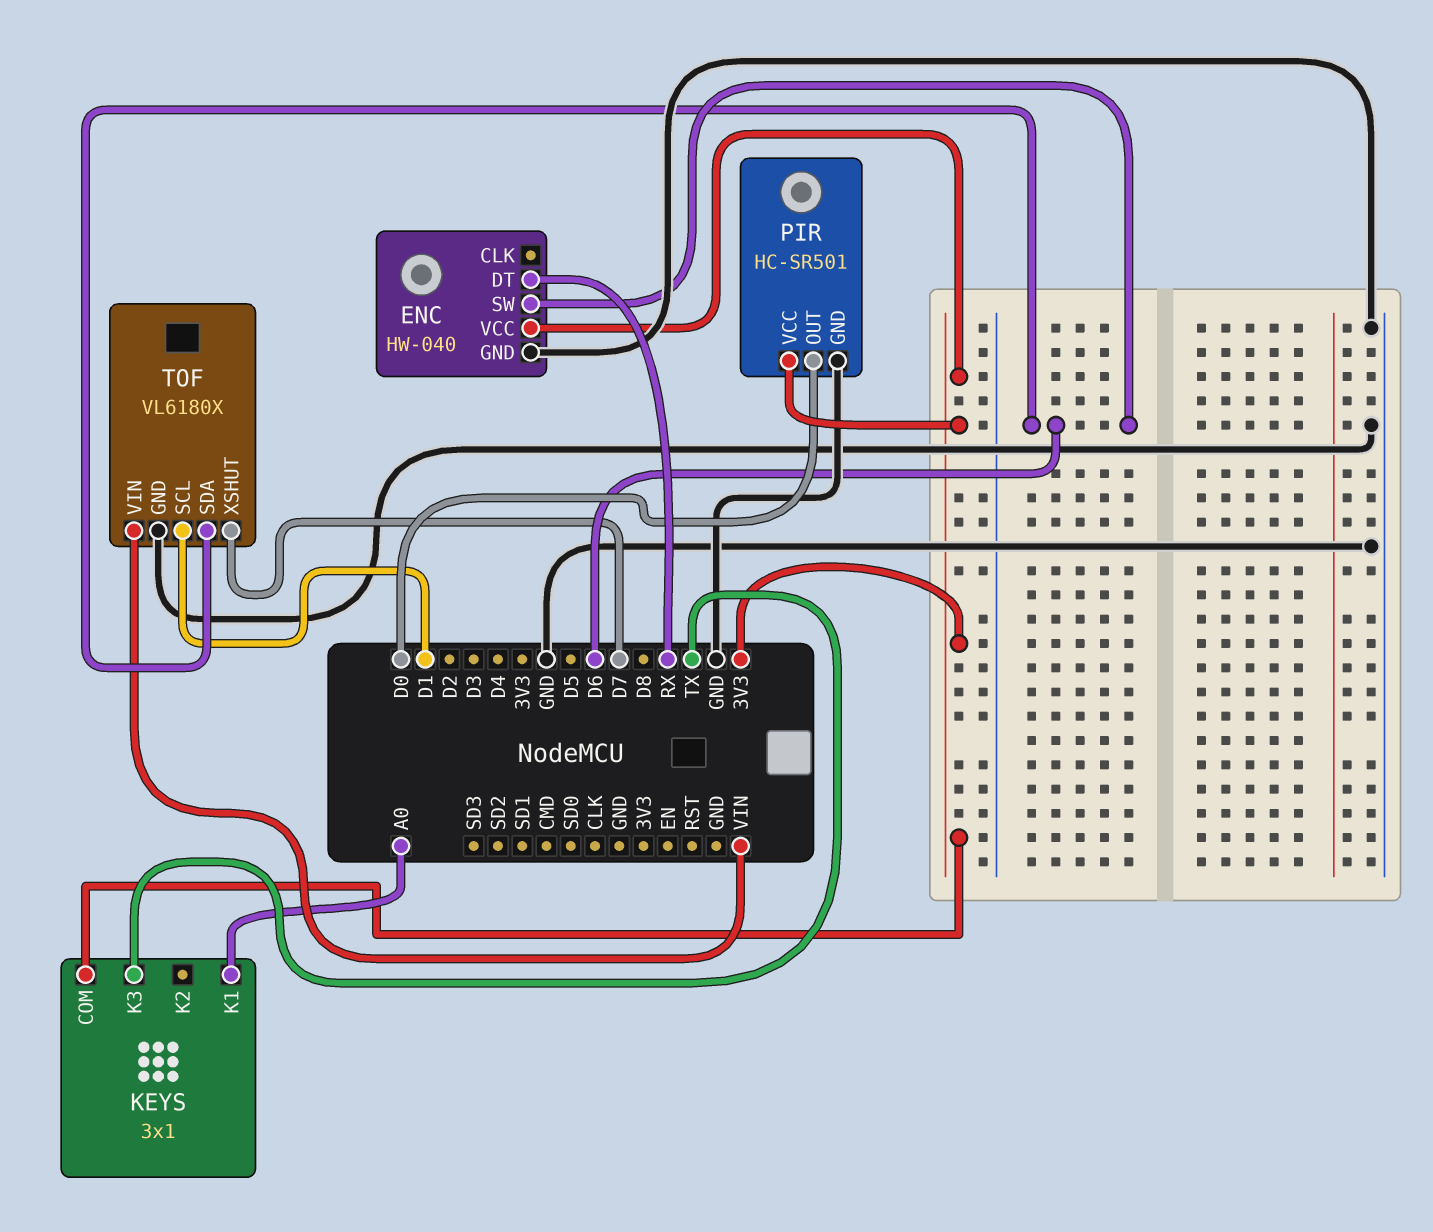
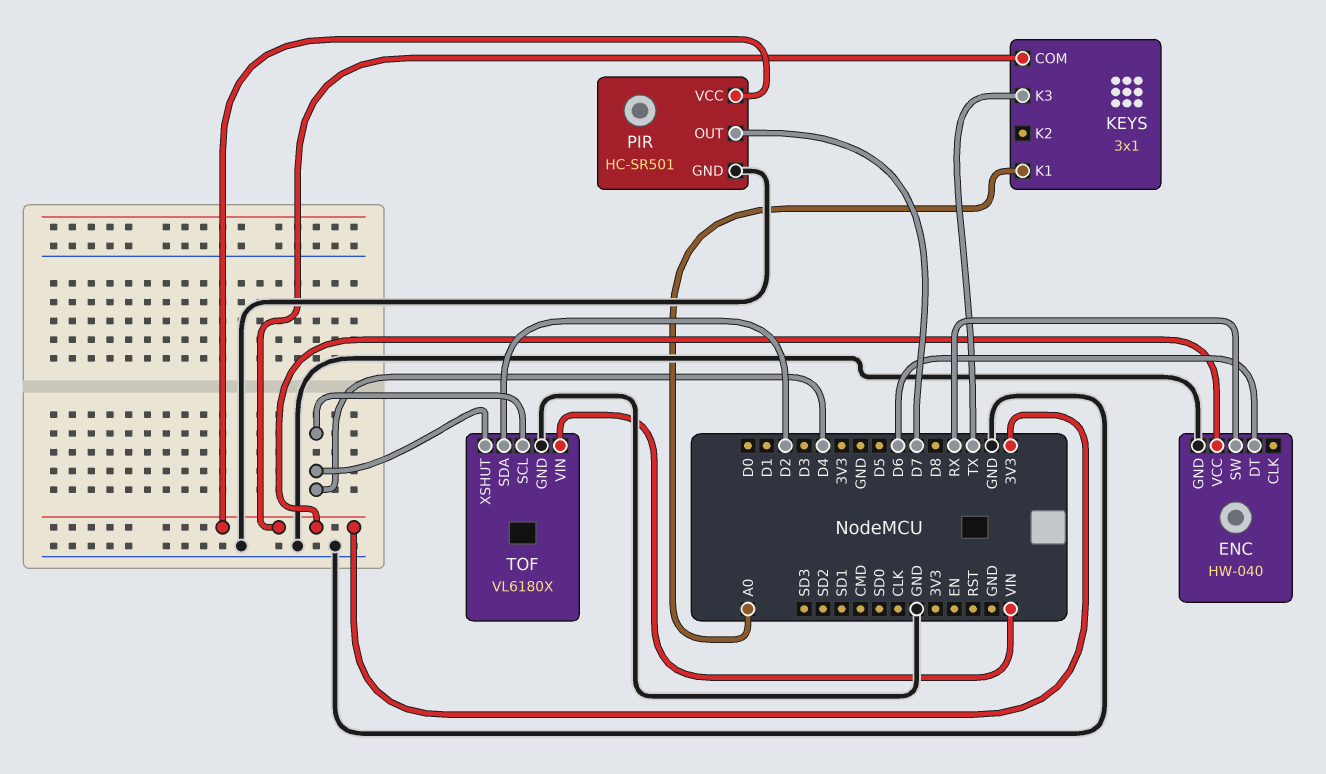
ENC pin DT: RX -> D6
ENC pin SW: D6 -> RX
PIR pin OUT: D0 -> D7
TOF pin SCL: D1 -> D4
TOF pin SDA: D6 -> D2
TOF pin XSHUT: D7 -> D4

